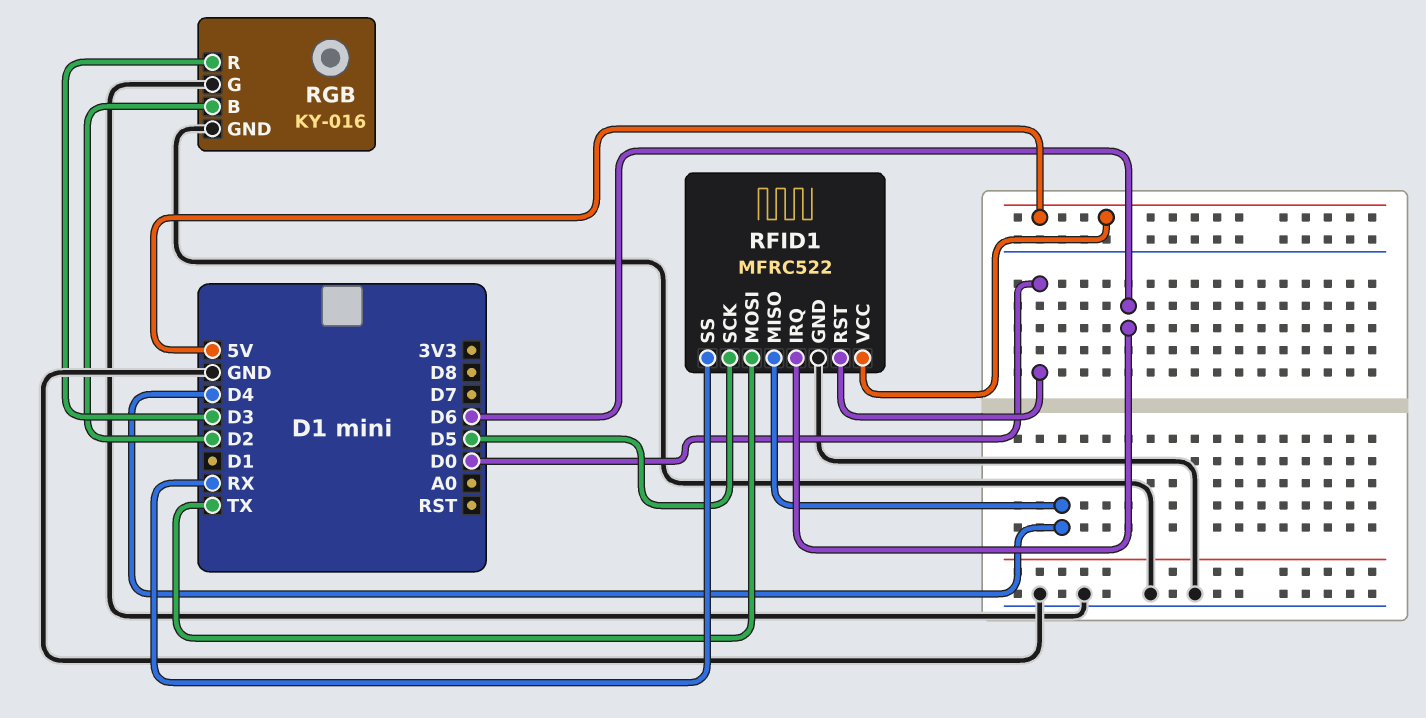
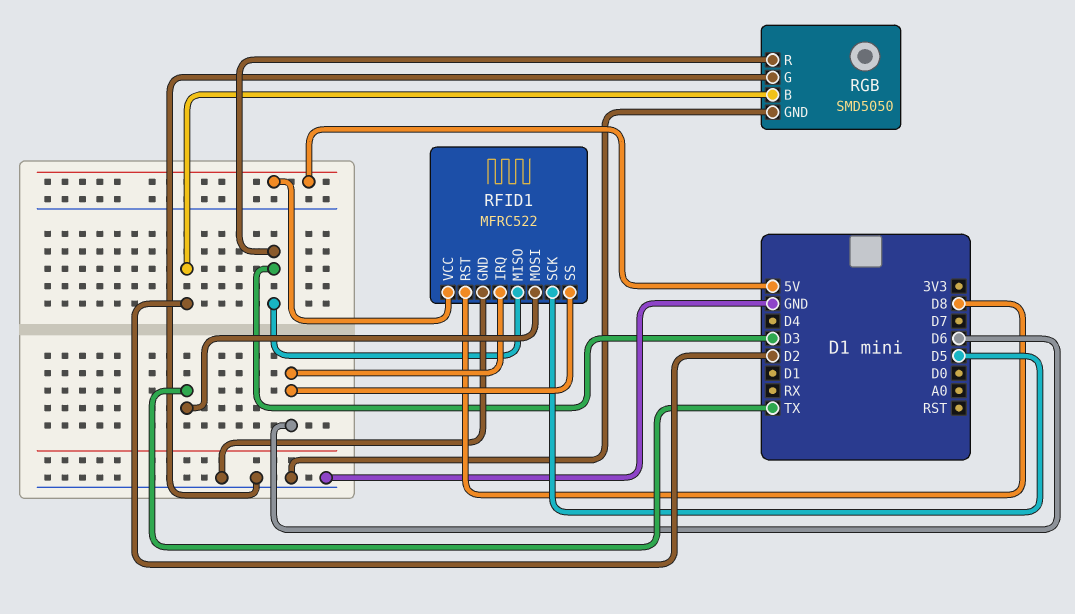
RFID1 pin MISO: D4 -> D3
RFID1 pin RST: D0 -> D8
RFID1 pin SS: RX -> D6
RGB: KY-016 -> SMD5050

